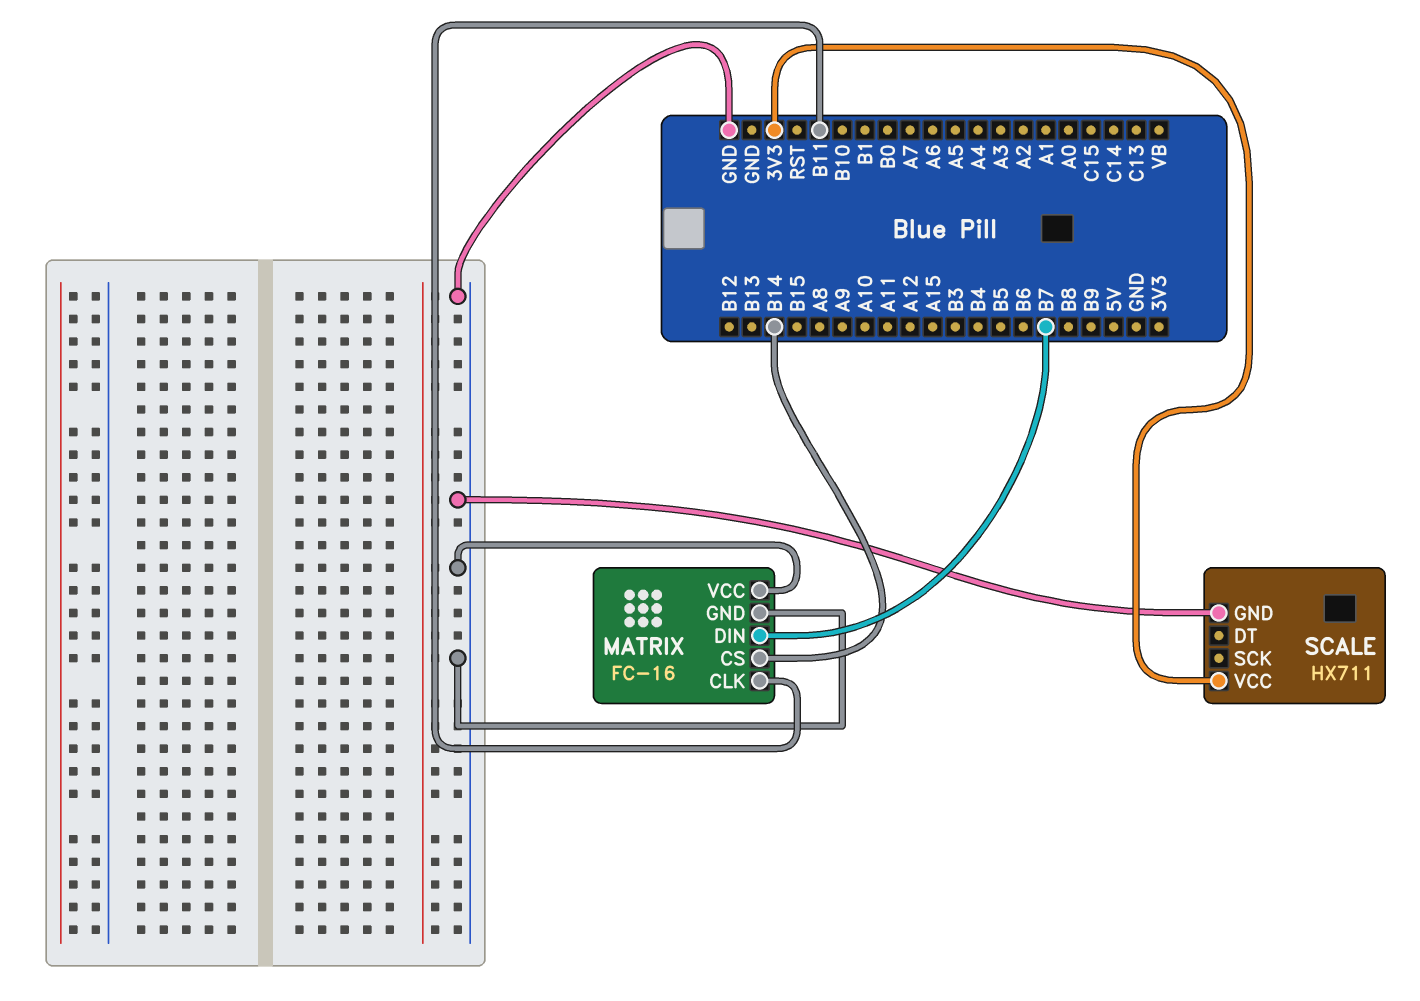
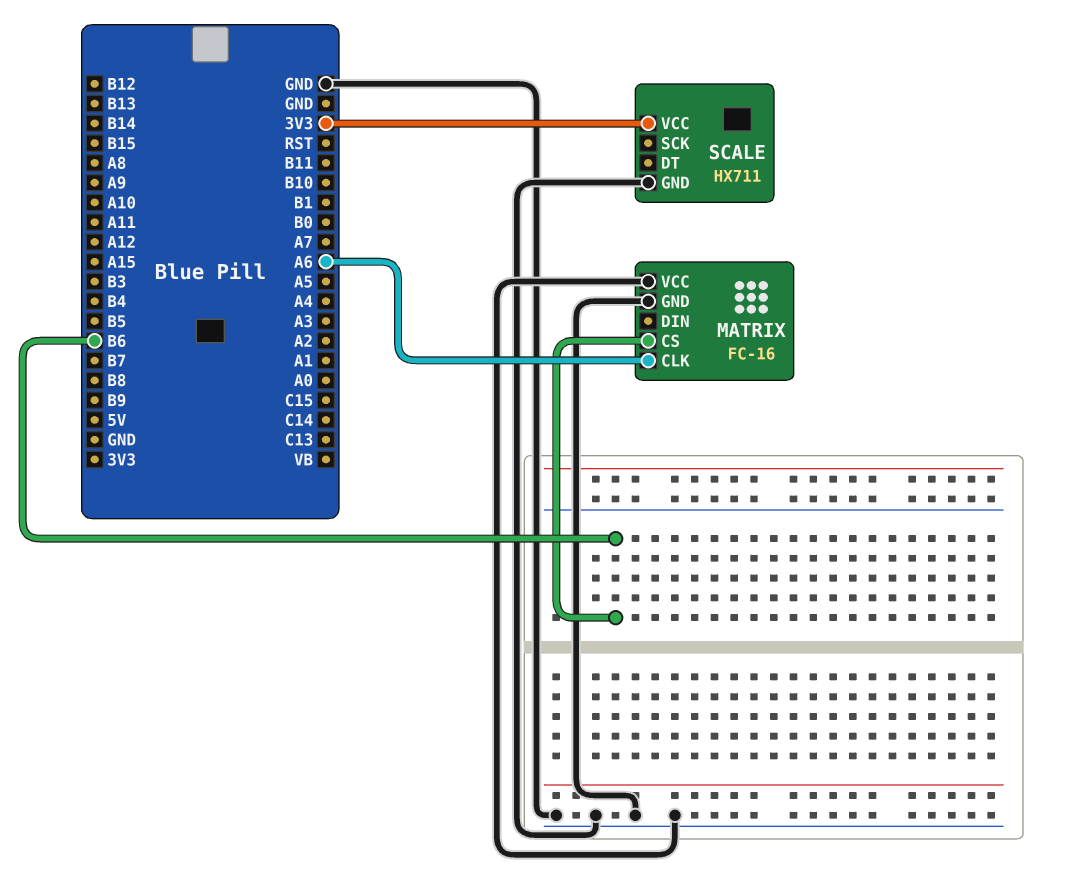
MATRIX pin CLK: B11 -> A6
MATRIX pin CS: B14 -> B6
MATRIX pin DIN: B7 -> none

